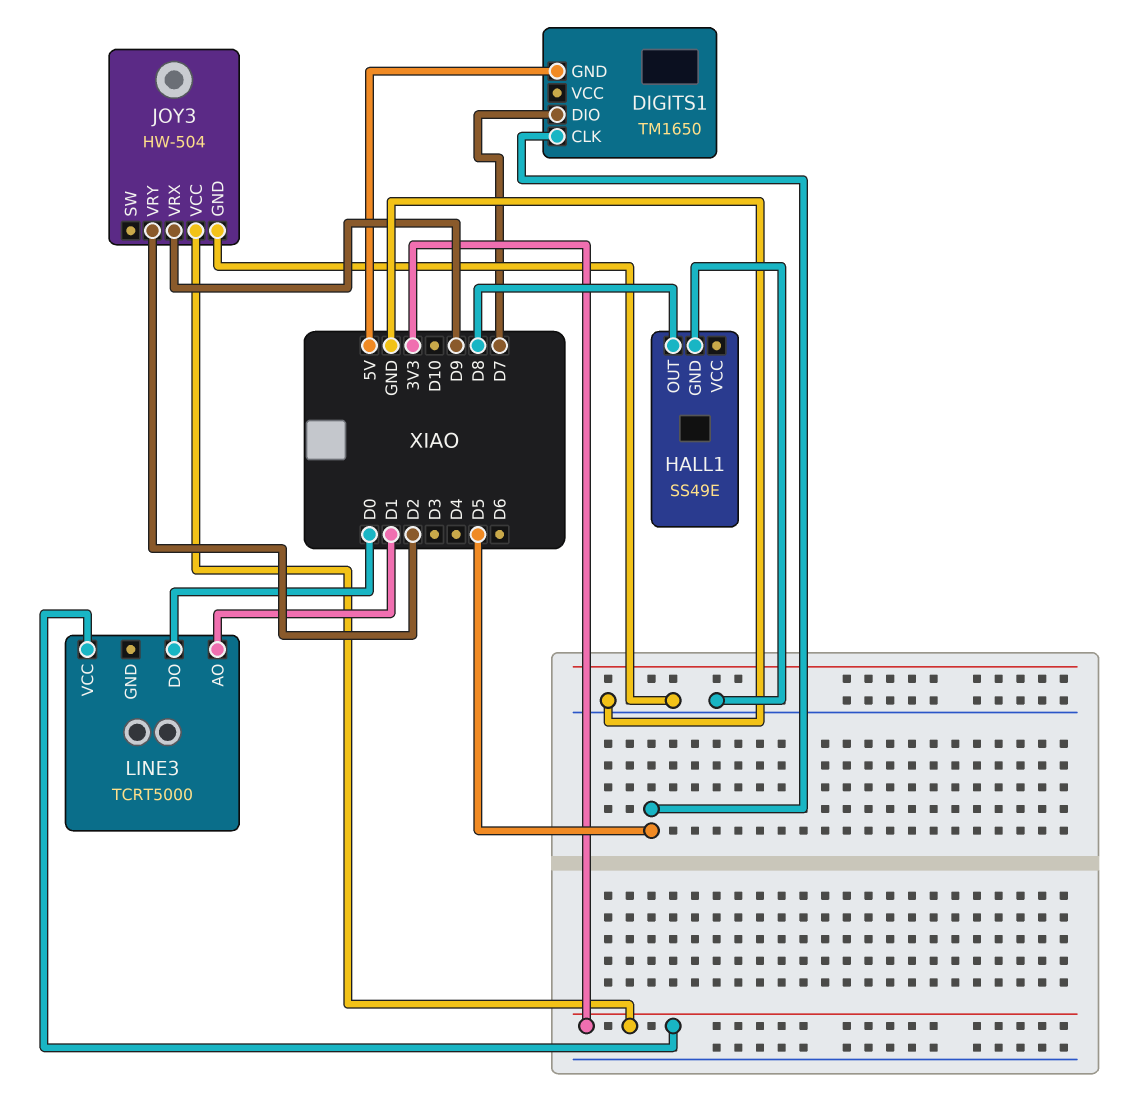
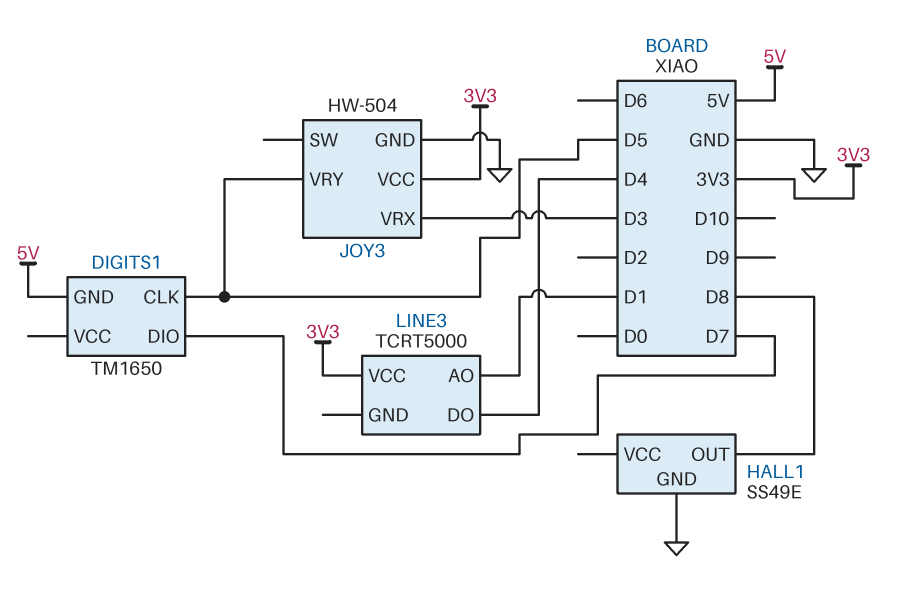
JOY3 pin VRX: D9 -> D3
JOY3 pin VRY: D2 -> D5
LINE3 pin DO: D0 -> D4

